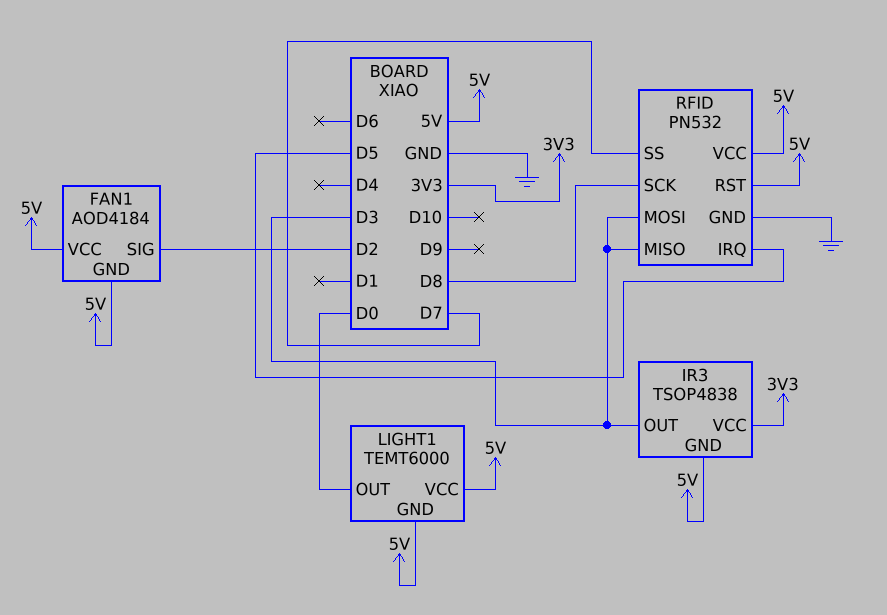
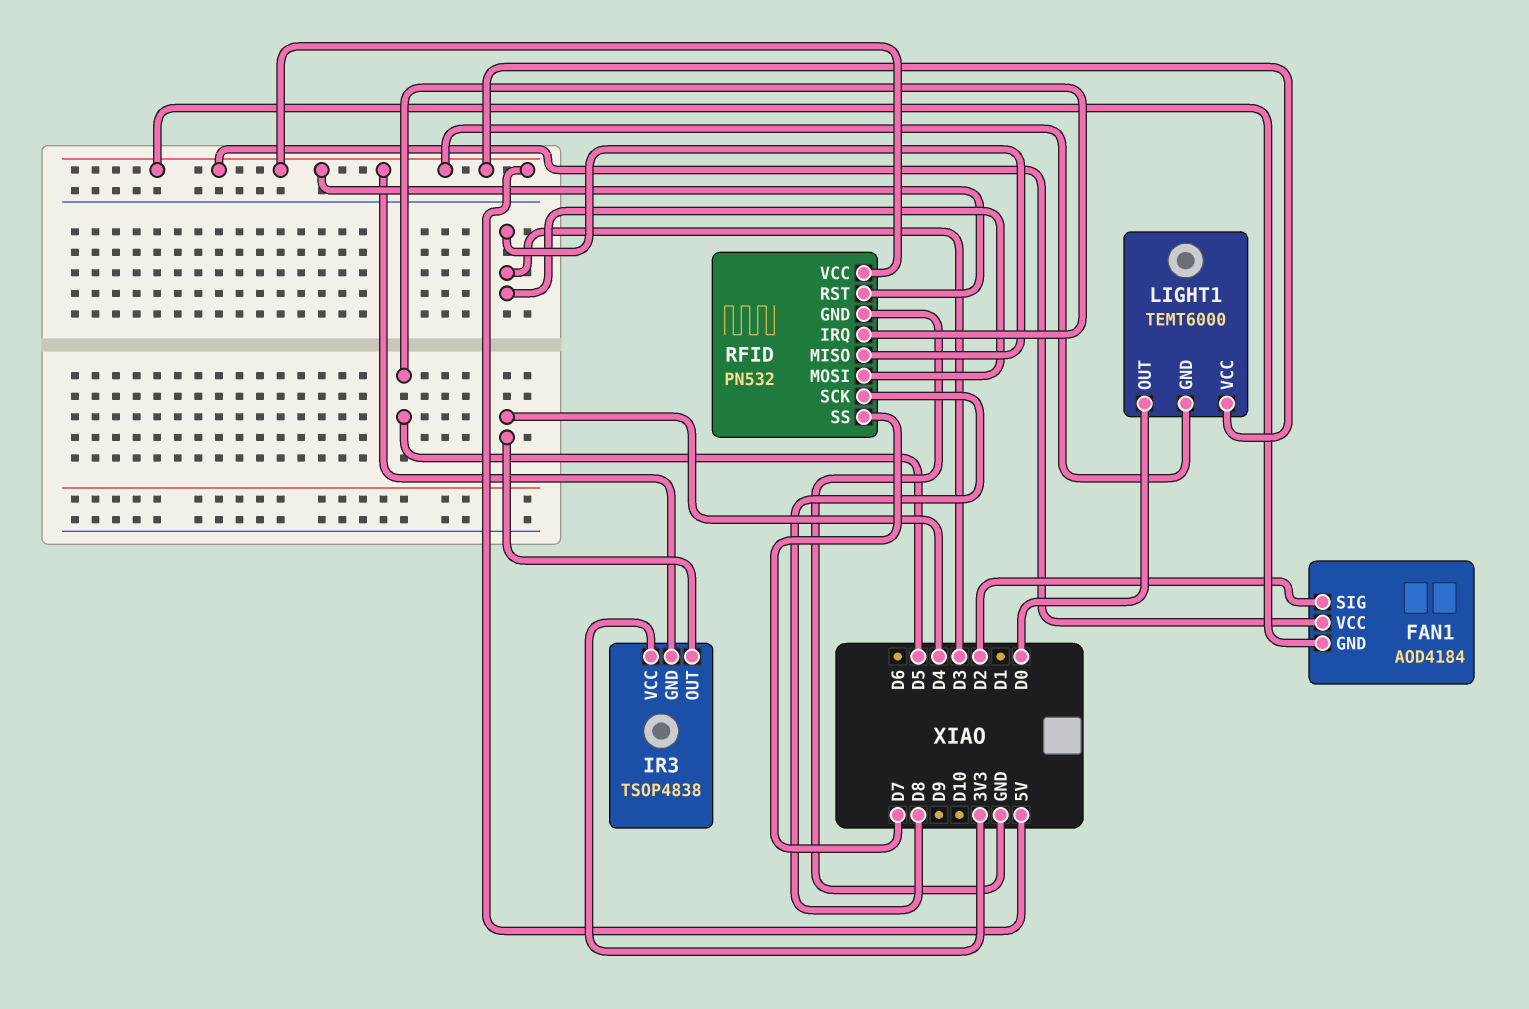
IR3 pin OUT: D3 -> D4

